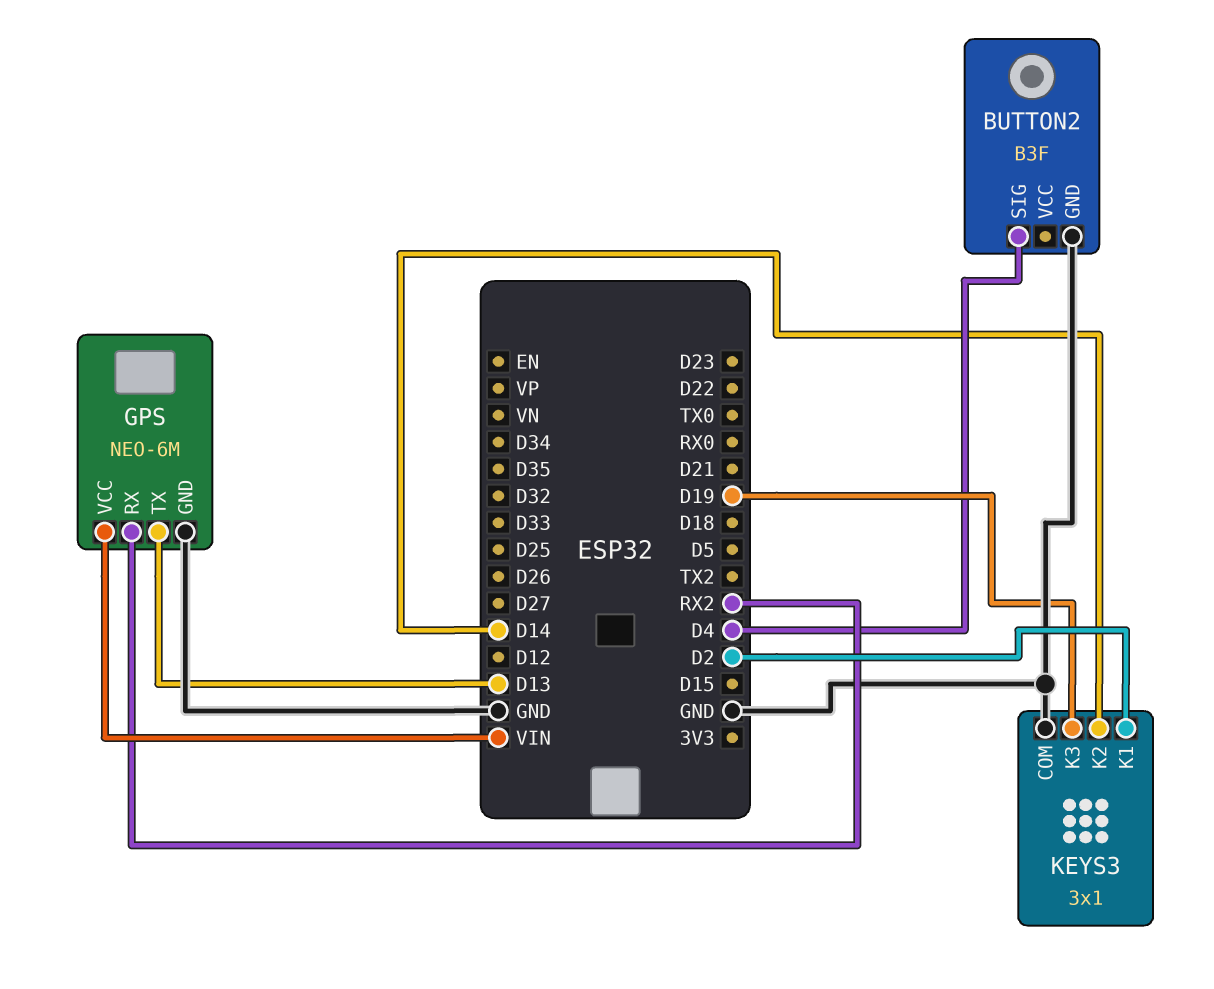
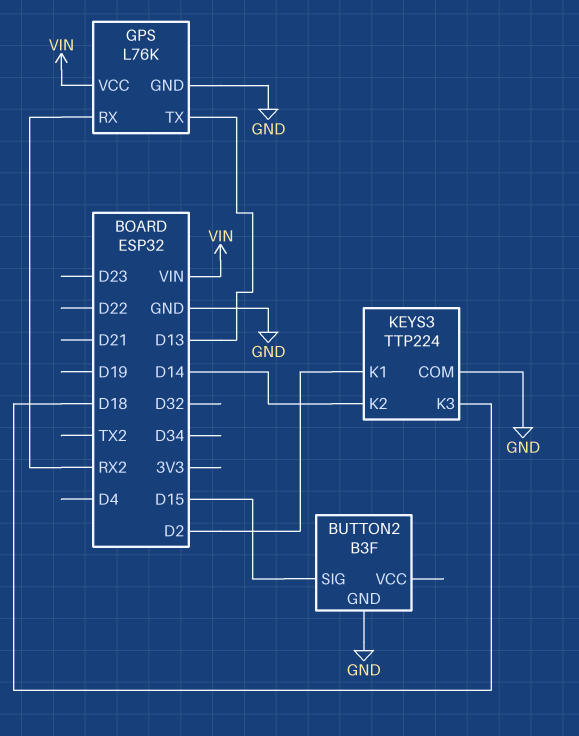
BUTTON2 pin SIG: D4 -> D15
GPS: NEO-6M -> L76K
KEYS3: 3x1 -> TTP224
KEYS3 pin K3: D19 -> D18

